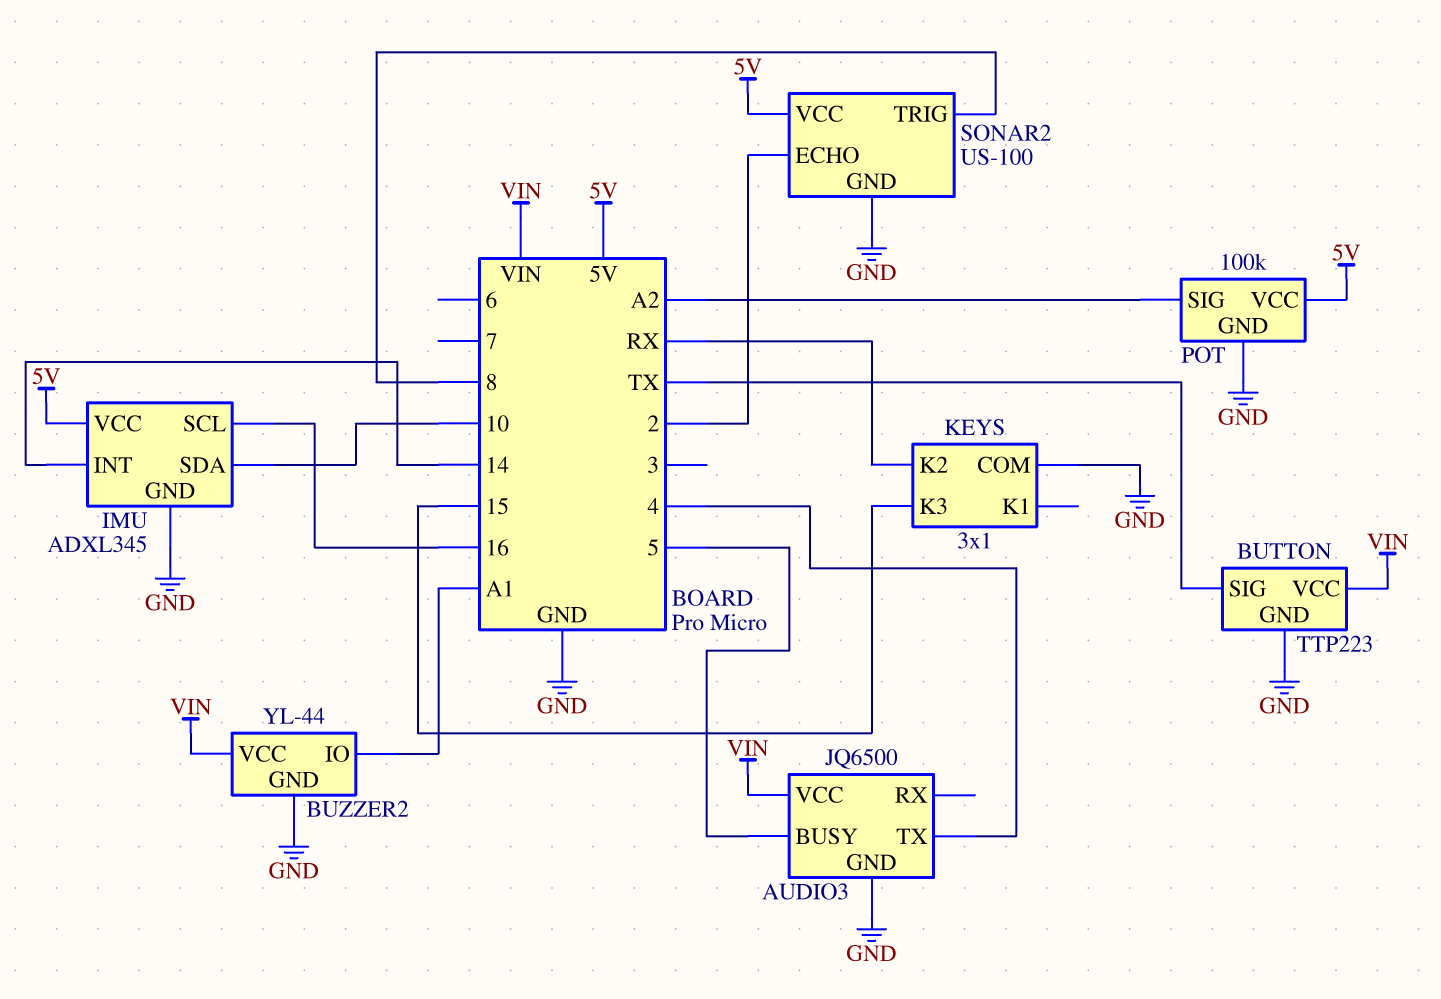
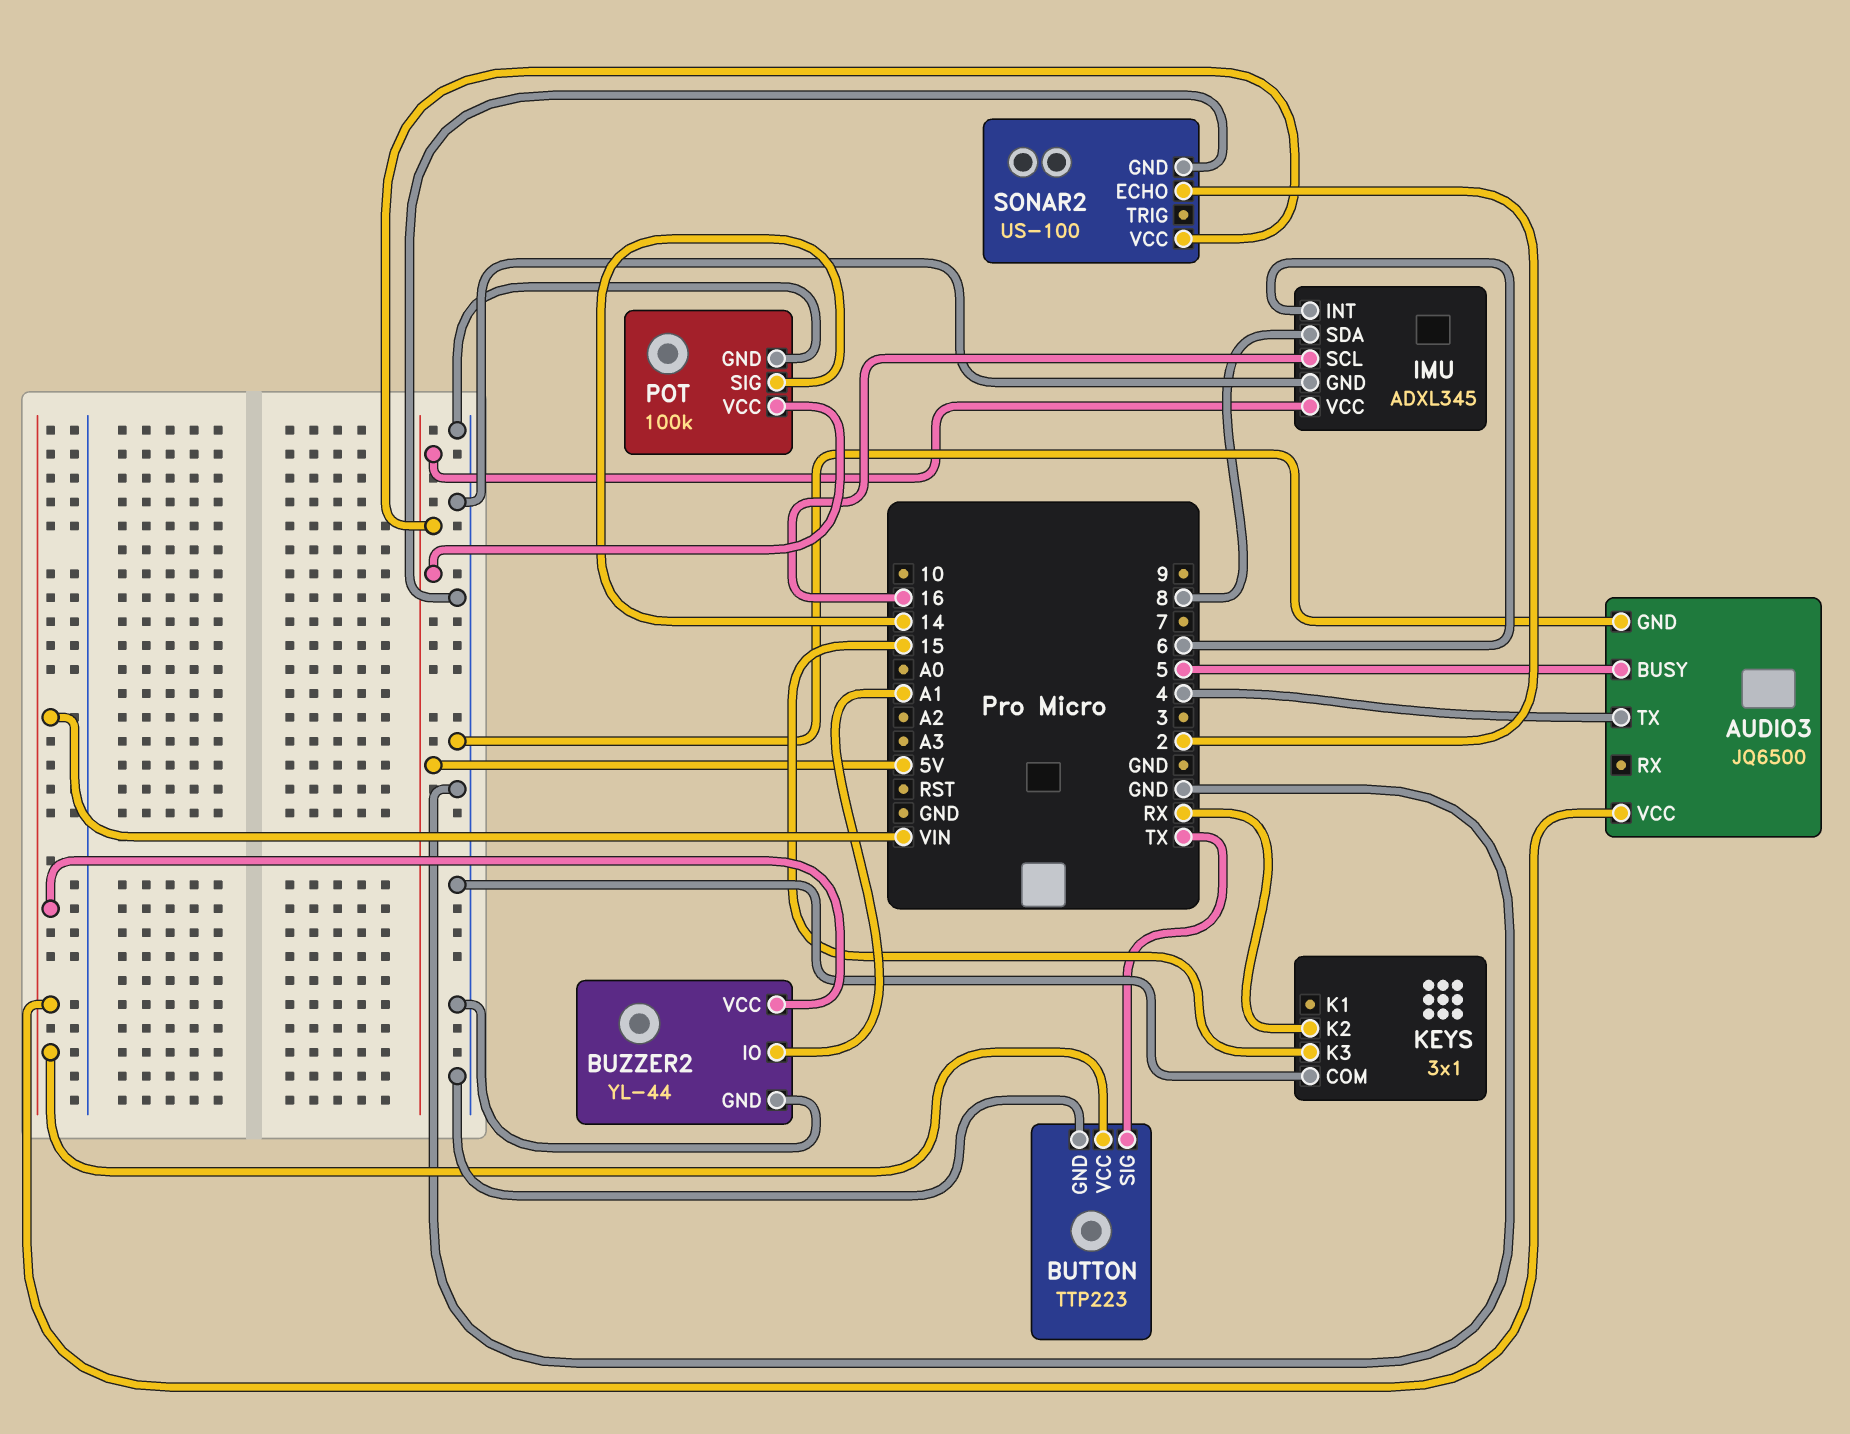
IMU pin INT: 14 -> 6
IMU pin SDA: 10 -> 8
POT pin SIG: A2 -> 14
SONAR2 pin TRIG: 8 -> none

